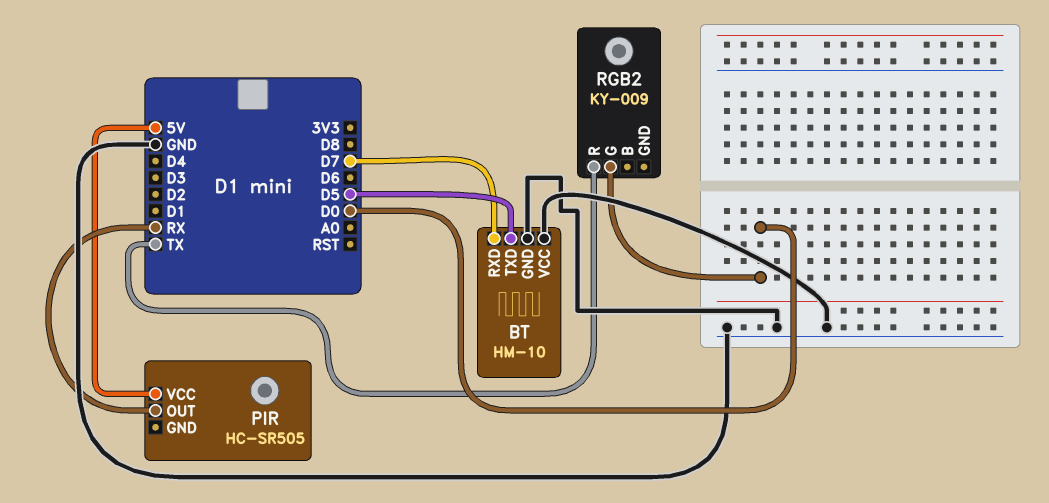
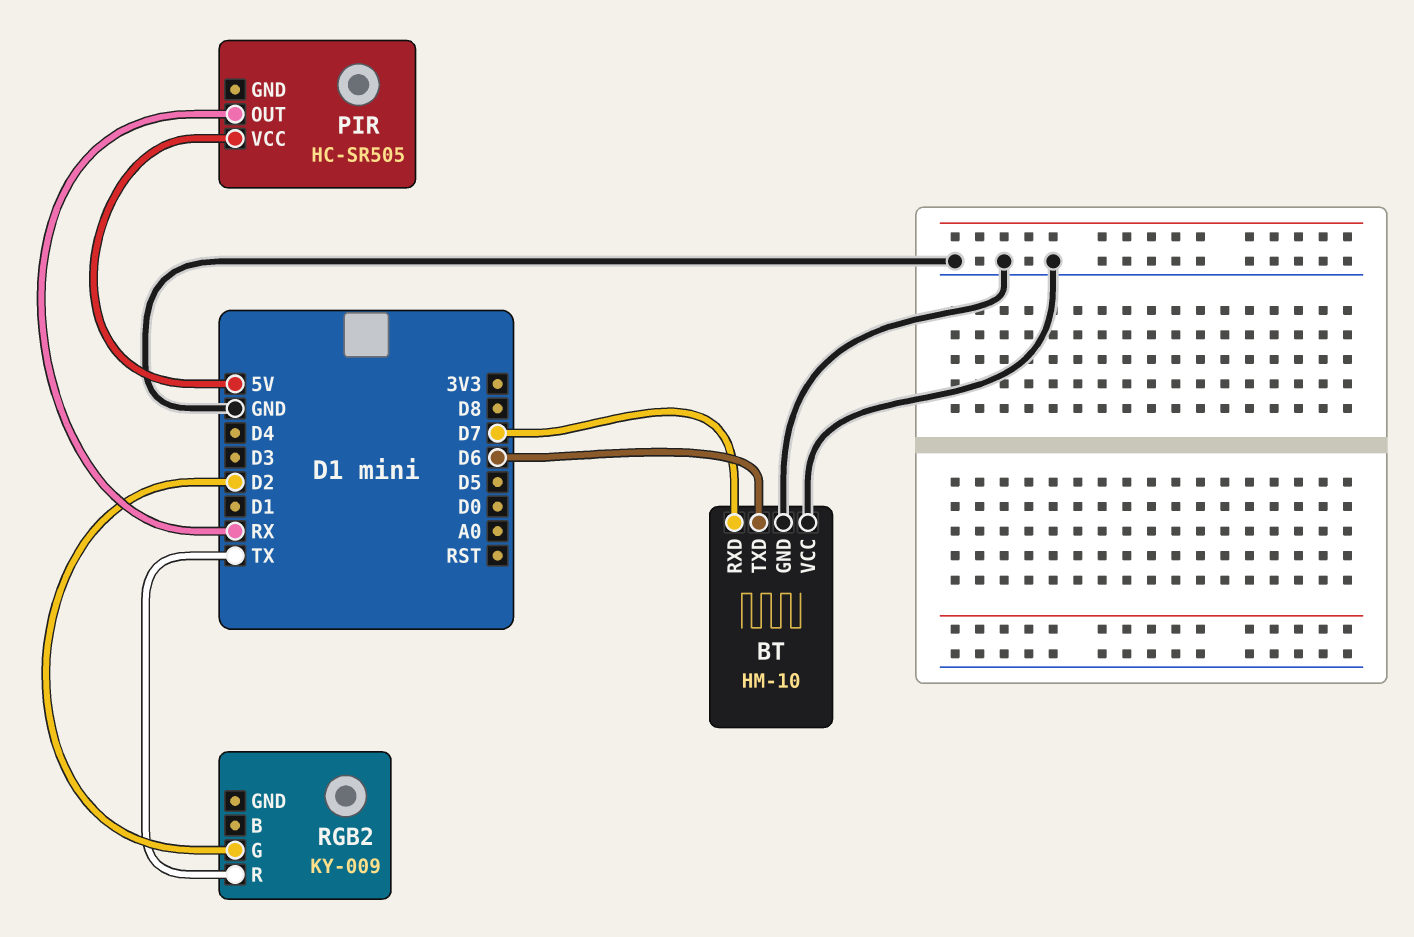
BT pin TXD: D5 -> D6
RGB2 pin G: D0 -> D2

